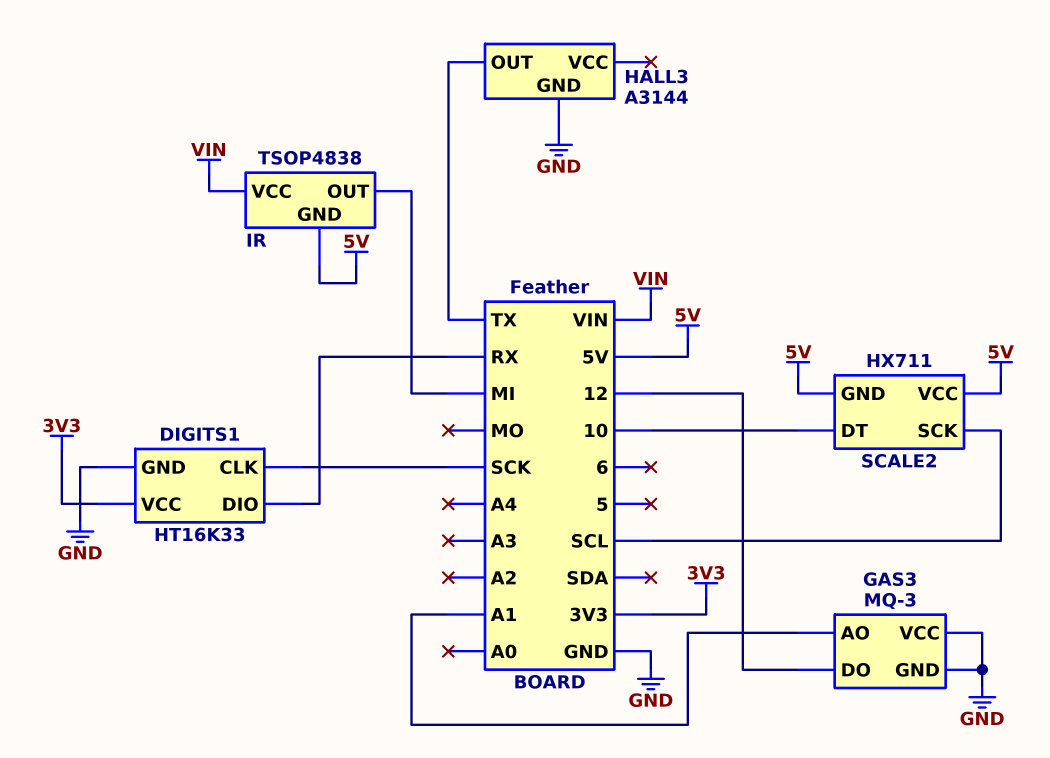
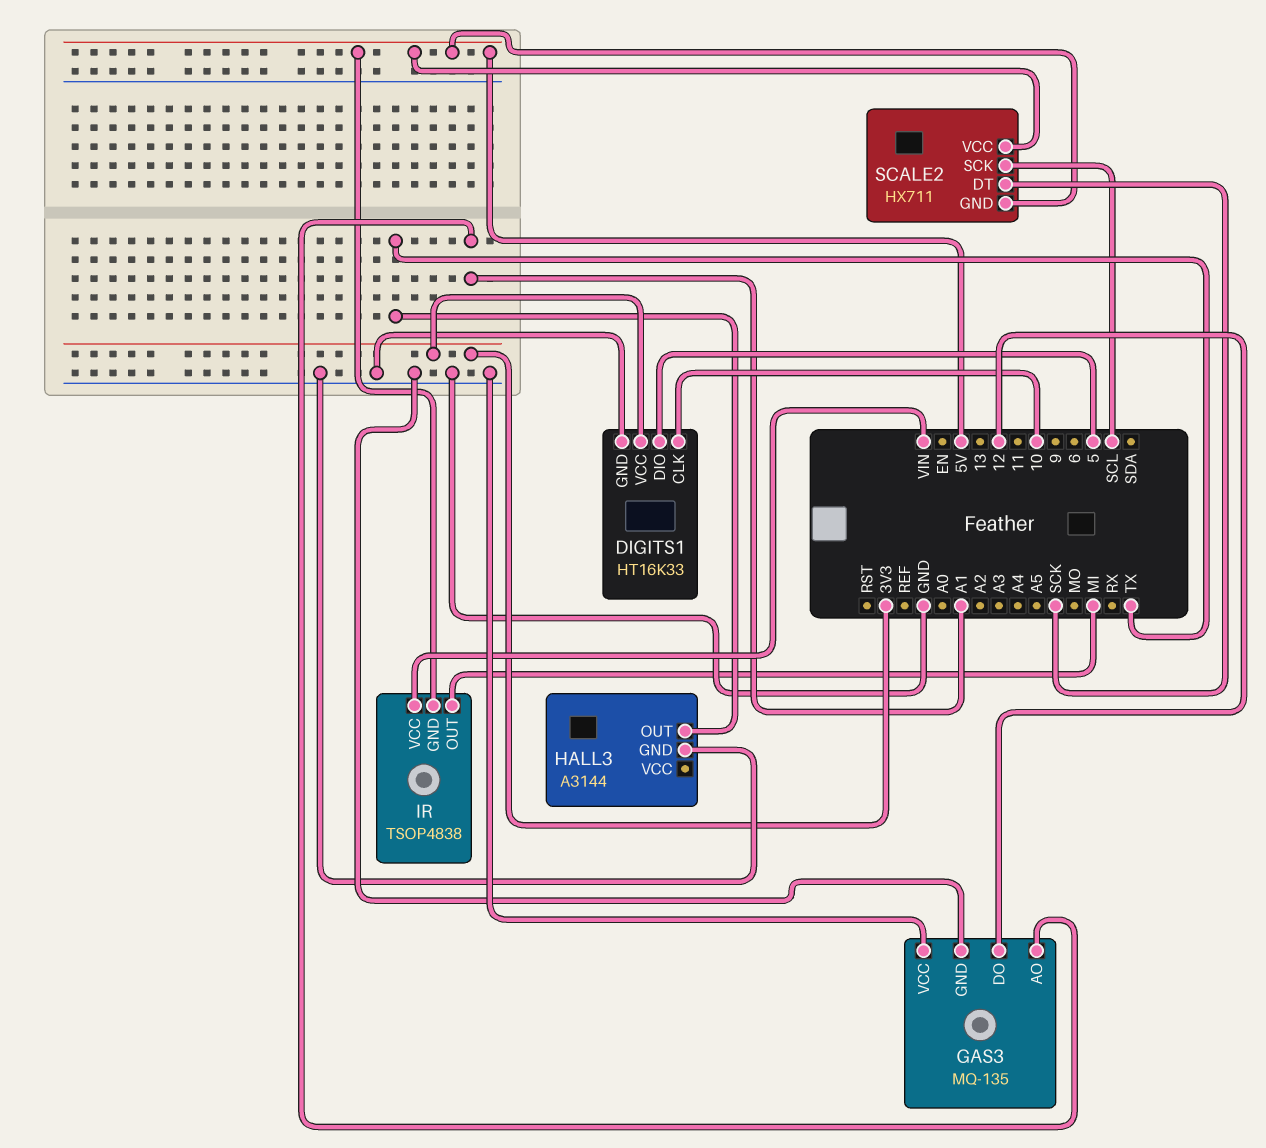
DIGITS1 pin CLK: SCK -> 10
DIGITS1 pin DIO: RX -> 5
GAS3: MQ-3 -> MQ-135
SCALE2 pin DT: 10 -> SCK

